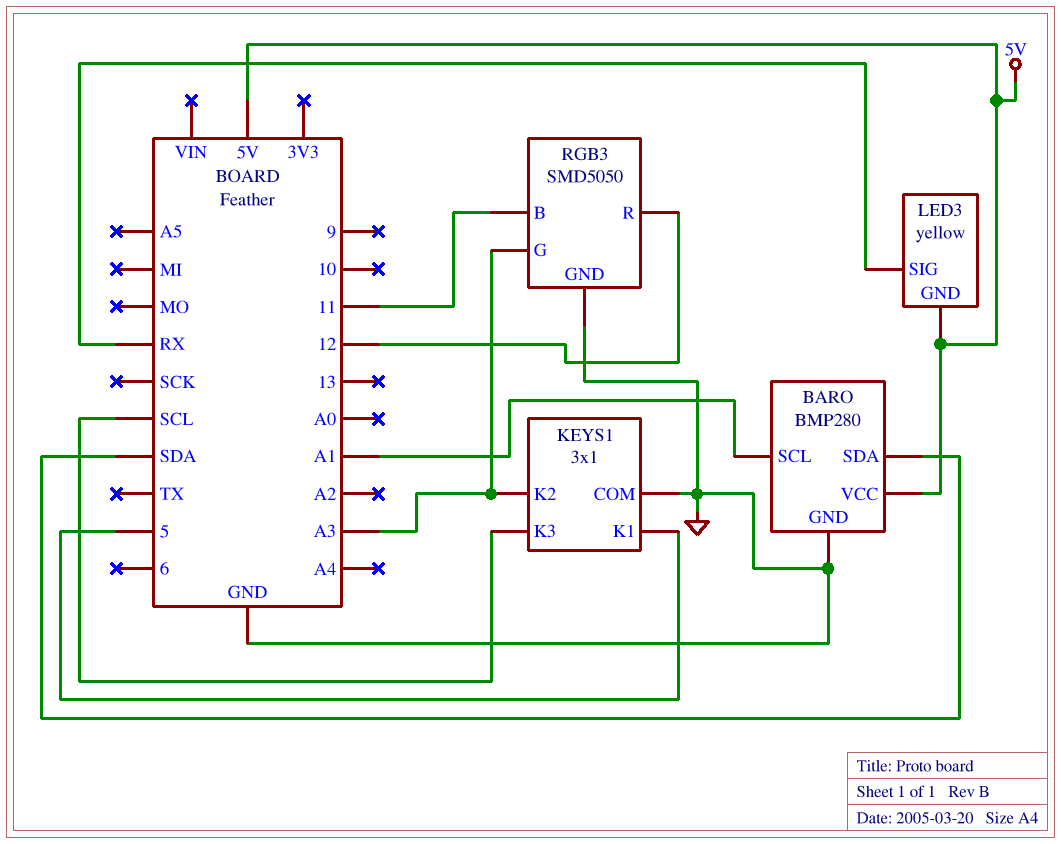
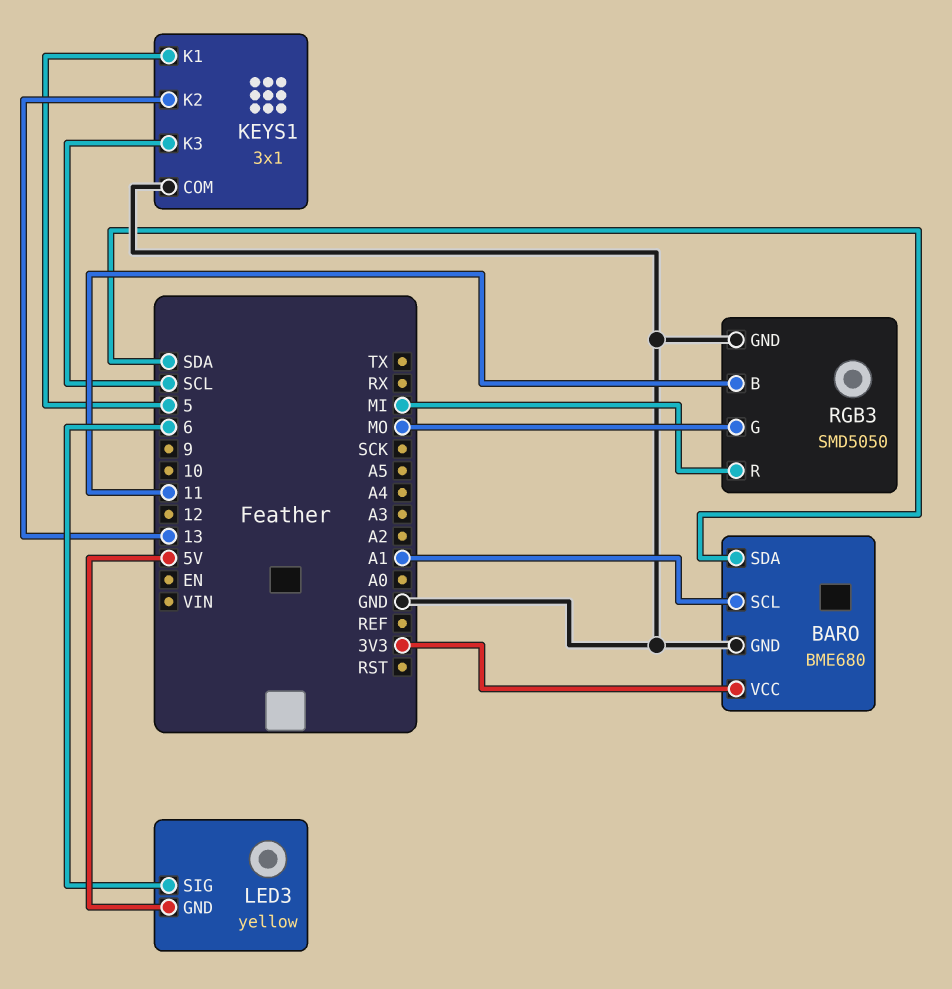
BARO: BMP280 -> BME680
BARO pin VCC: 5V -> 3V3
KEYS1 pin K2: A3 -> 13
LED3 pin SIG: RX -> 6
RGB3 pin G: A3 -> MO
RGB3 pin R: 12 -> MI

